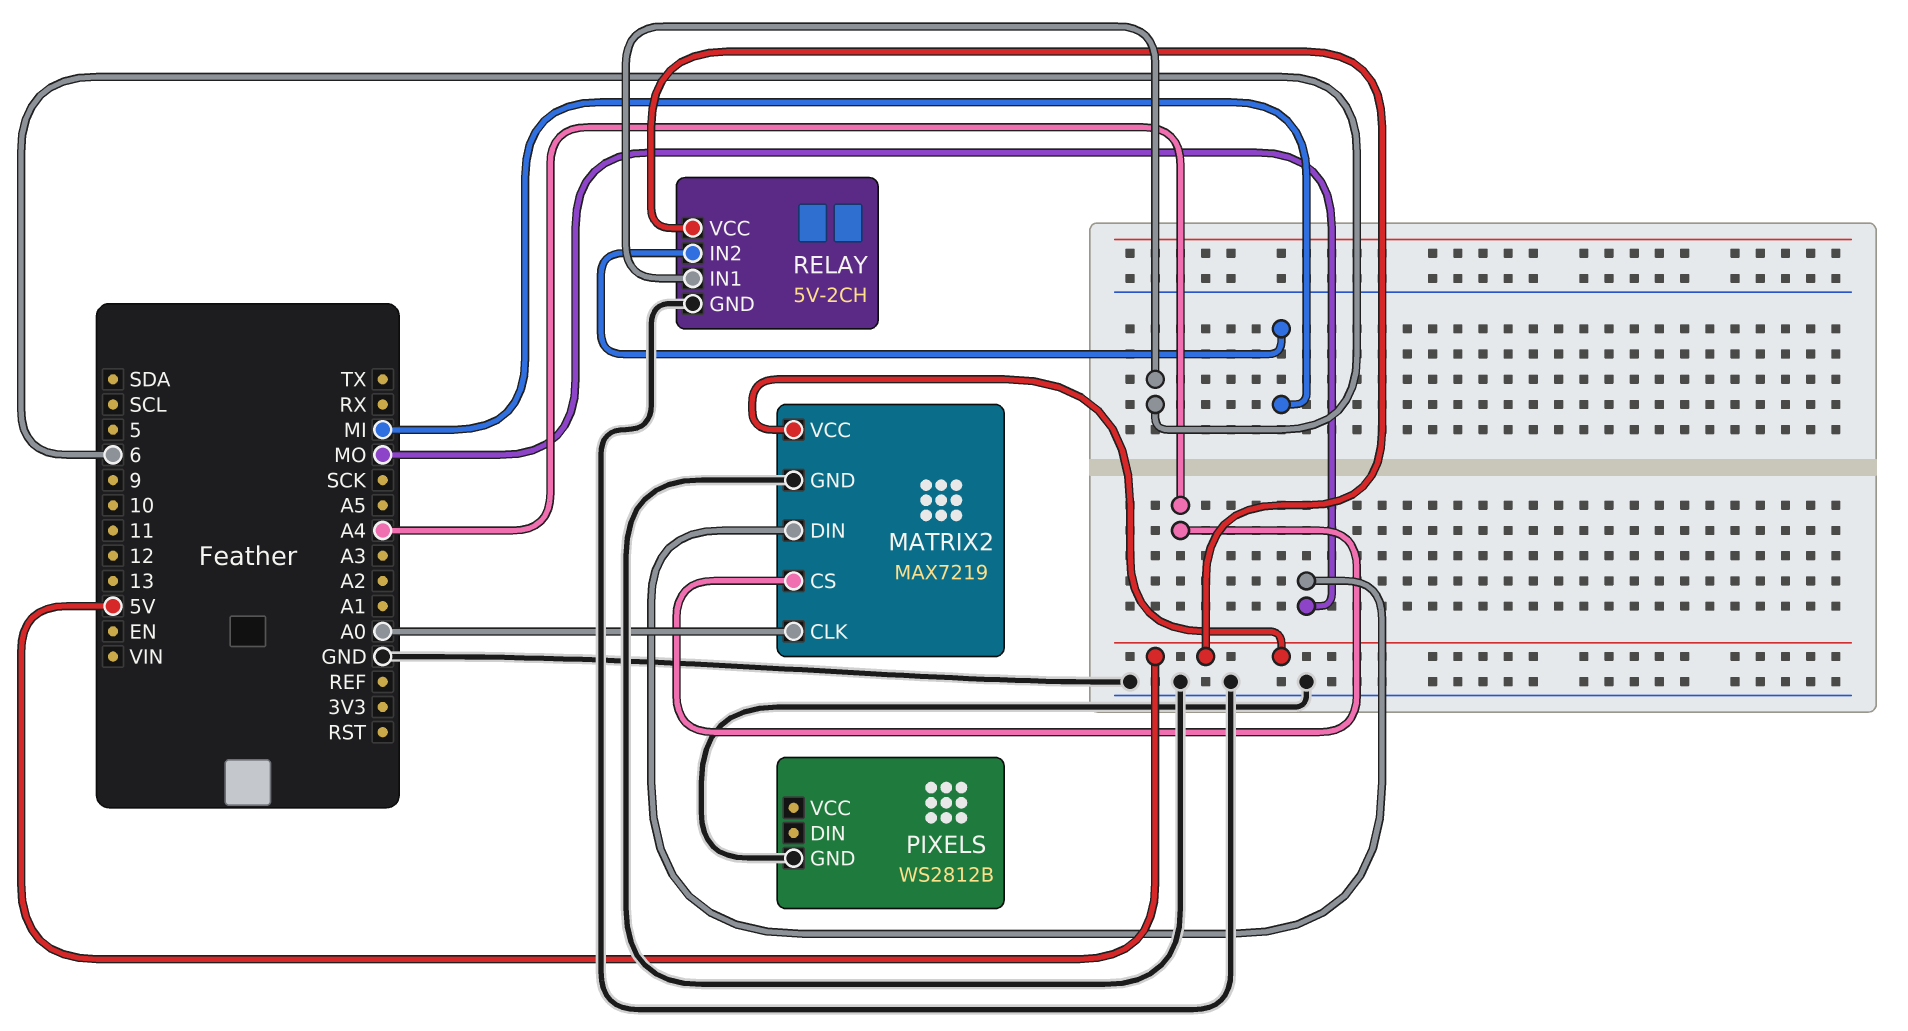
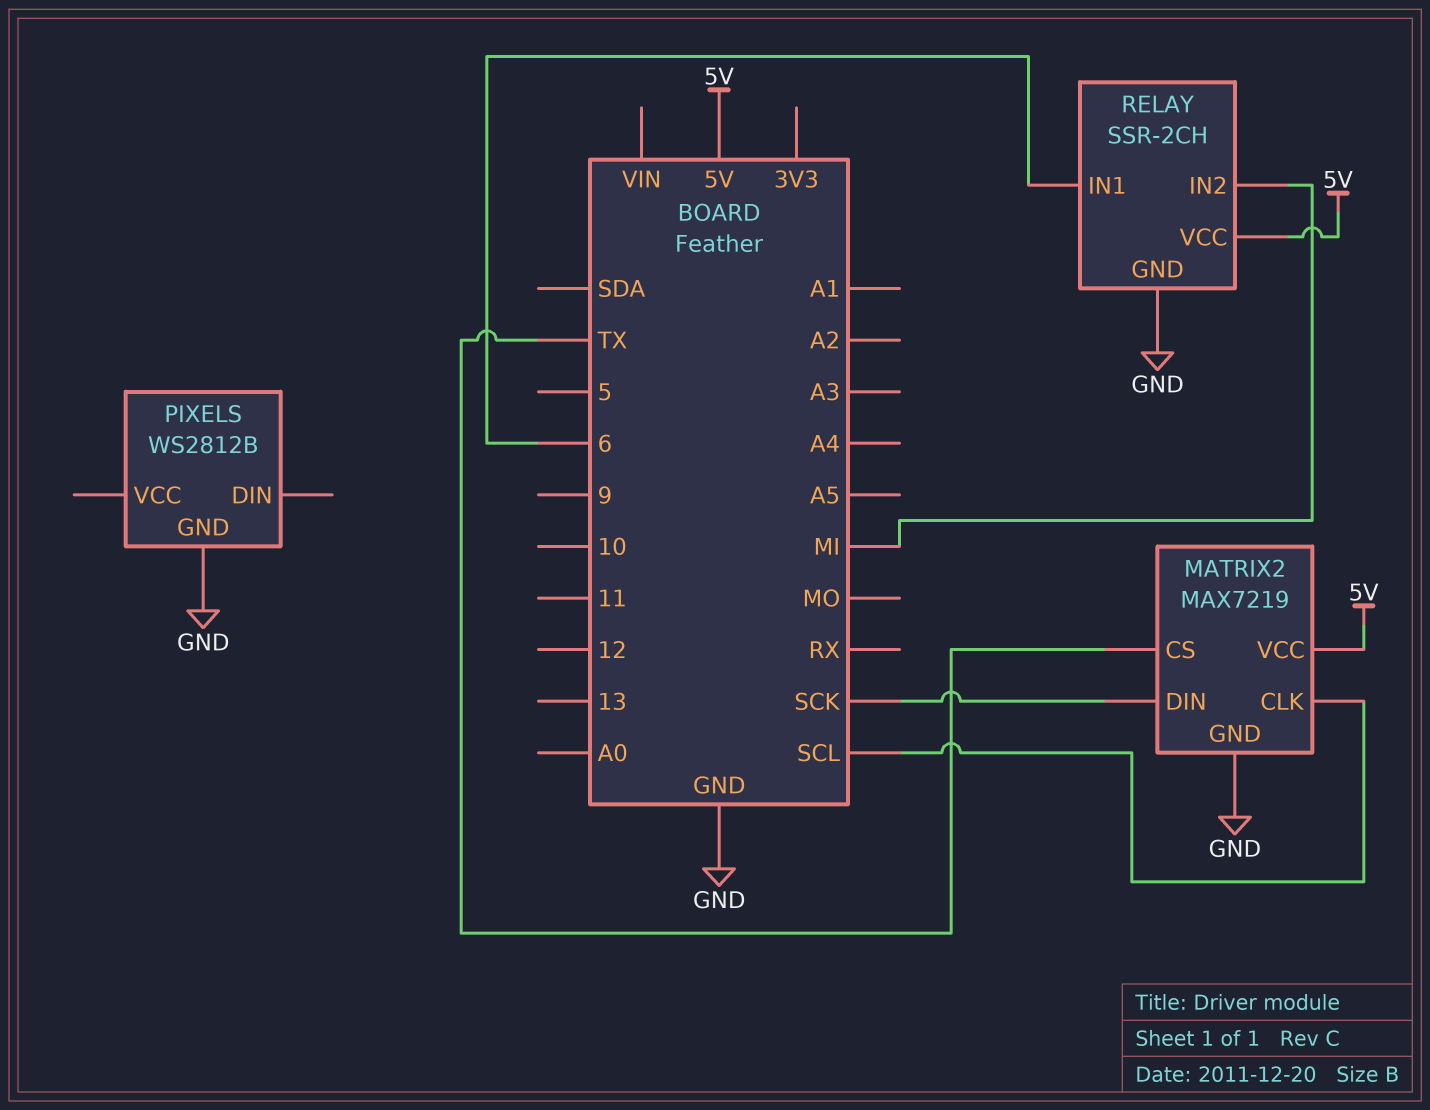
MATRIX2 pin CLK: A0 -> SCL
MATRIX2 pin CS: A4 -> TX
MATRIX2 pin DIN: MO -> SCK
RELAY: 5V-2CH -> SSR-2CH

